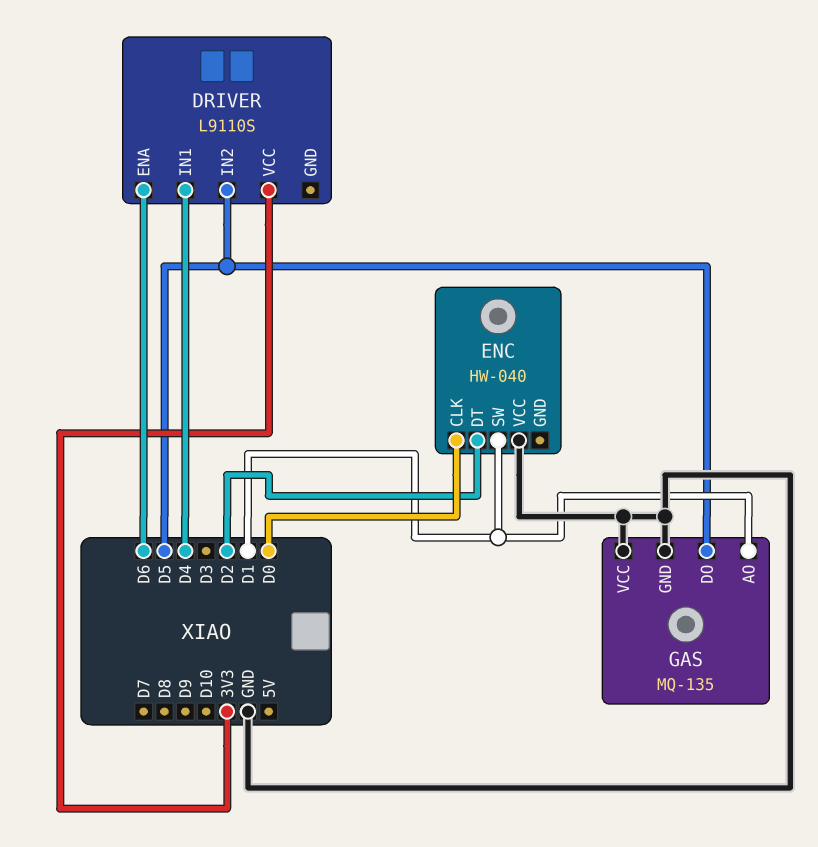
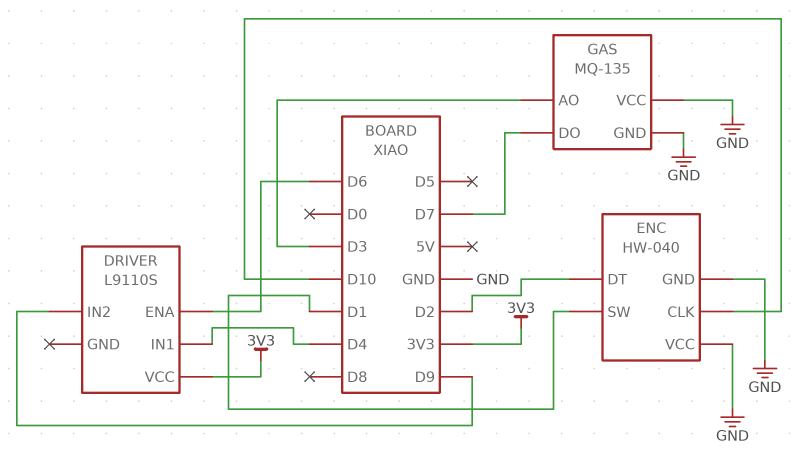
DRIVER pin IN2: D5 -> D9
ENC pin CLK: D0 -> D10
ENC pin GND: none -> GND
GAS pin AO: D1 -> D3
GAS pin DO: D5 -> D7

